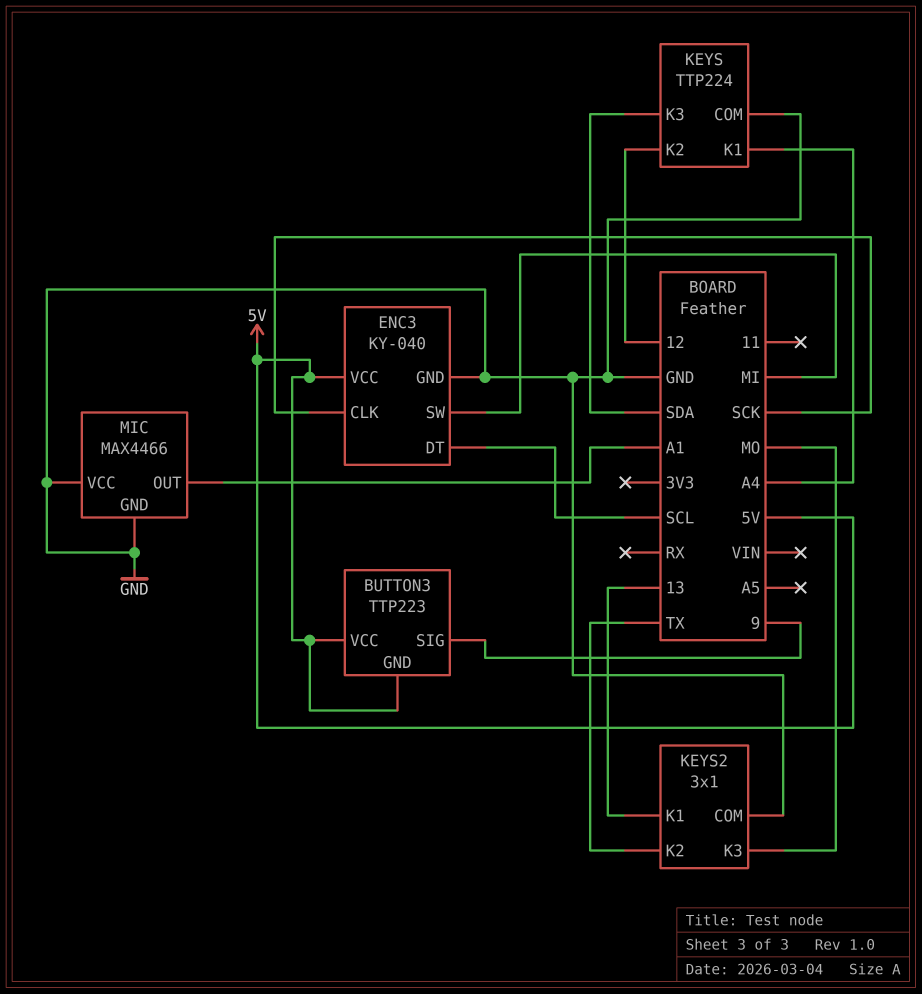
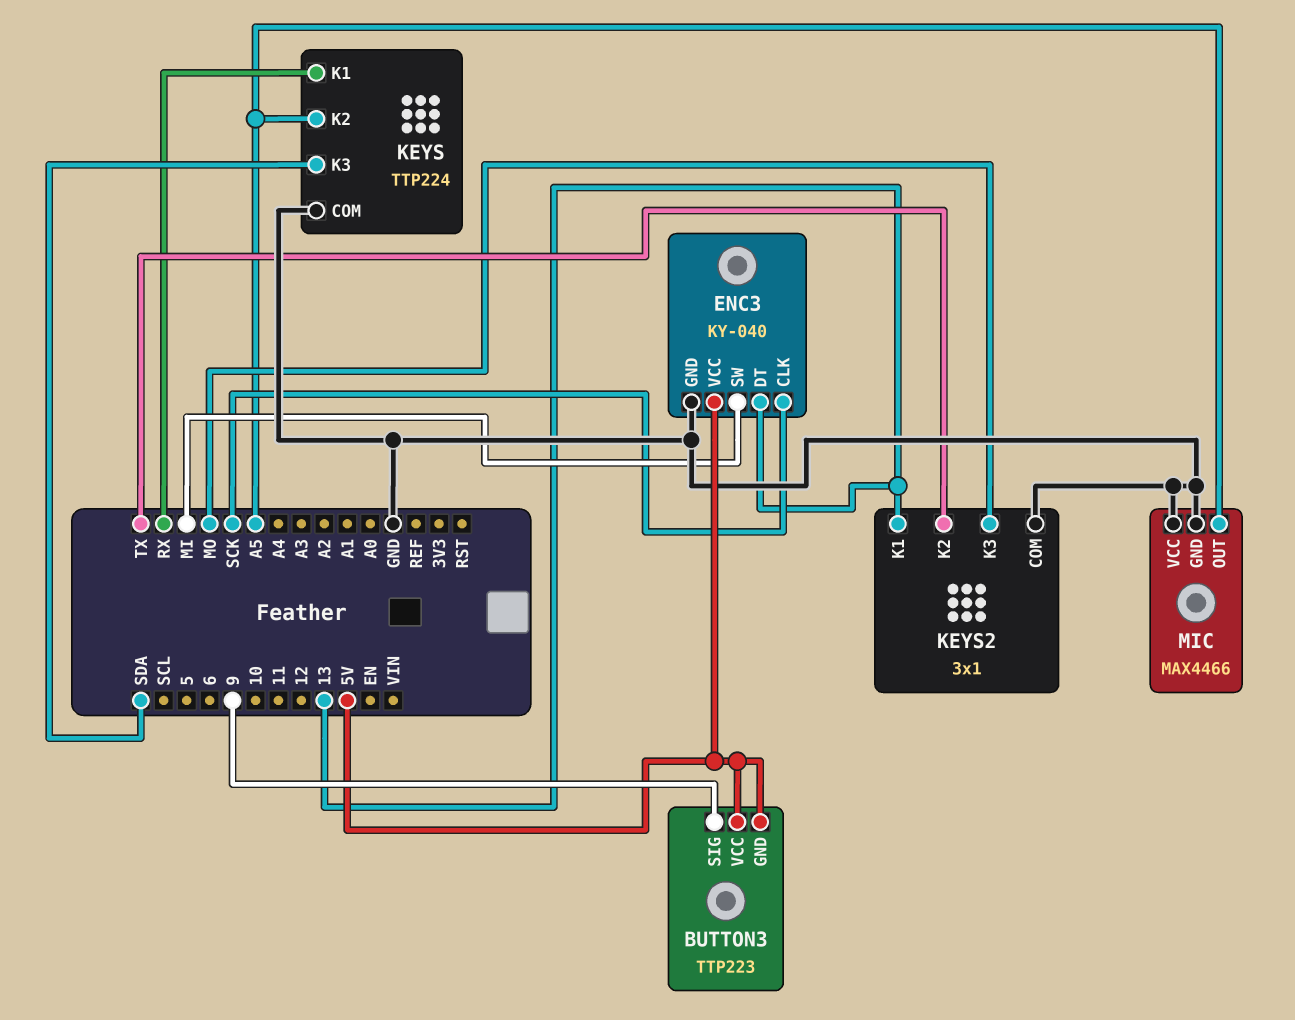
ENC3 pin DT: SCL -> 13
KEYS pin K1: A4 -> RX
KEYS pin K2: 12 -> A5
MIC pin OUT: A1 -> A5

